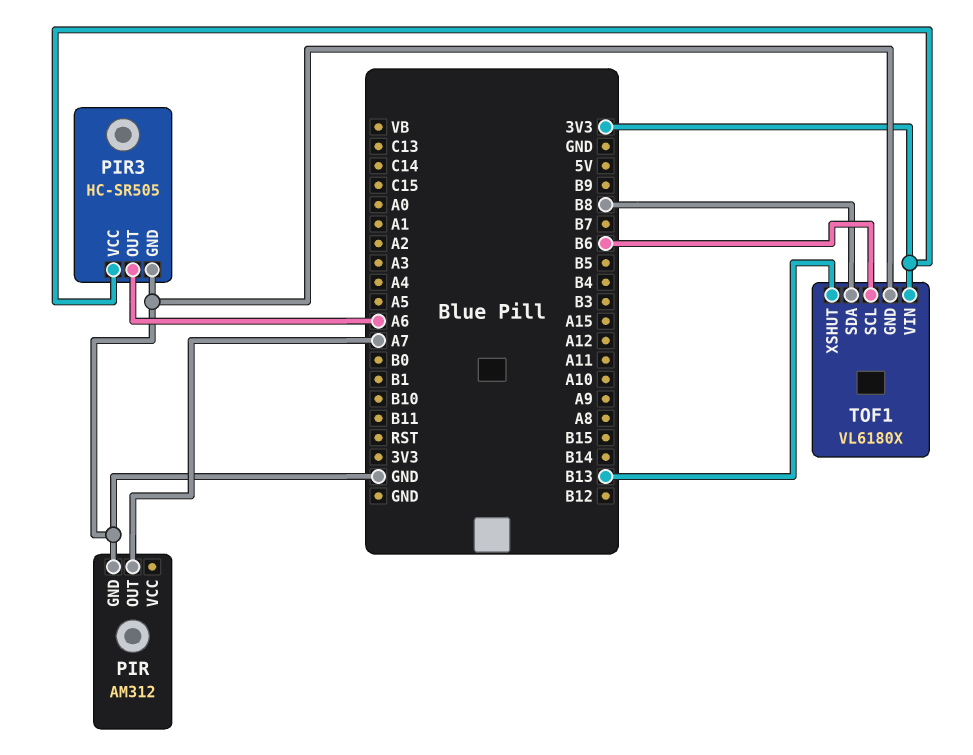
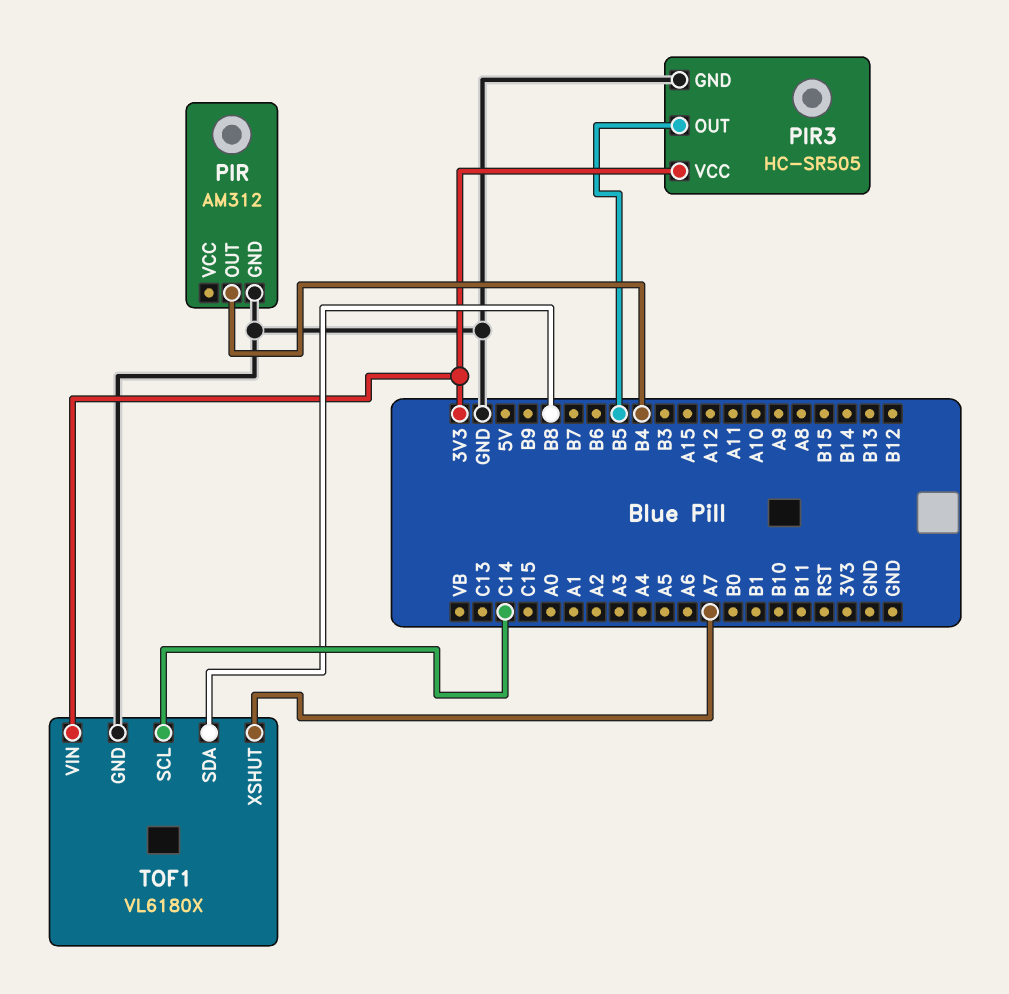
PIR pin OUT: A7 -> B4
PIR3 pin OUT: A6 -> B5
TOF1 pin SCL: B6 -> C14
TOF1 pin XSHUT: B13 -> A7

